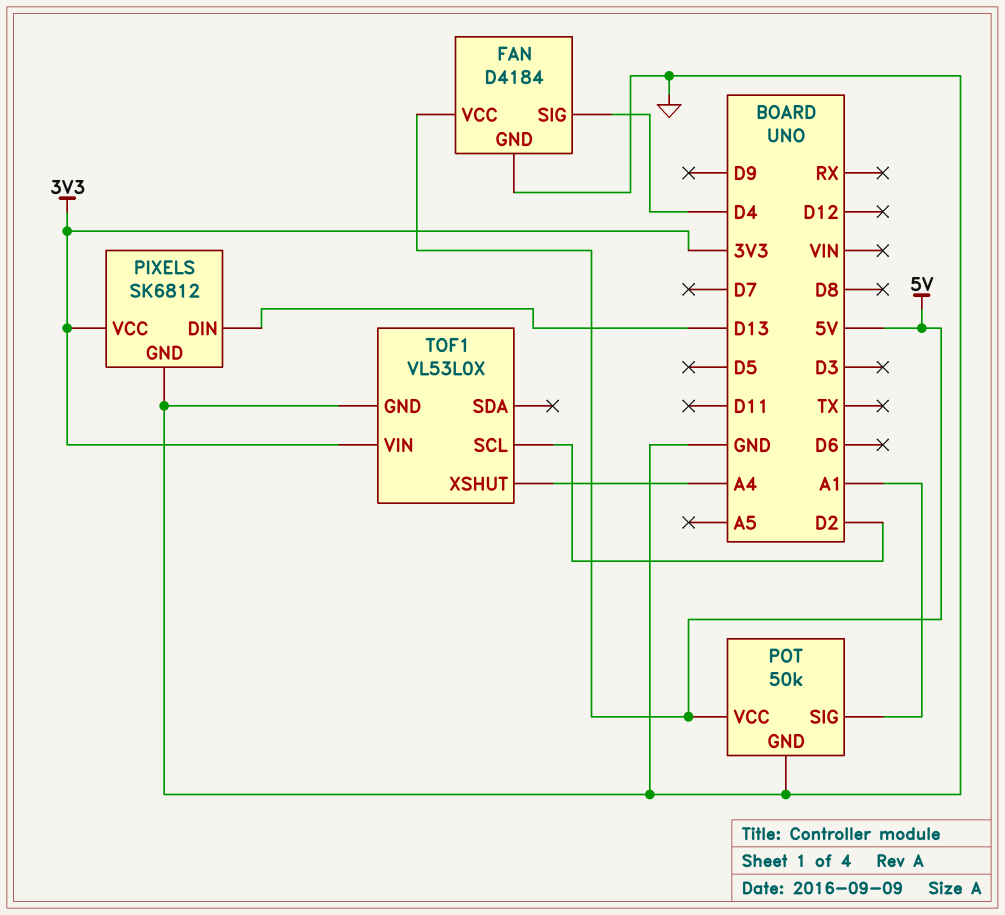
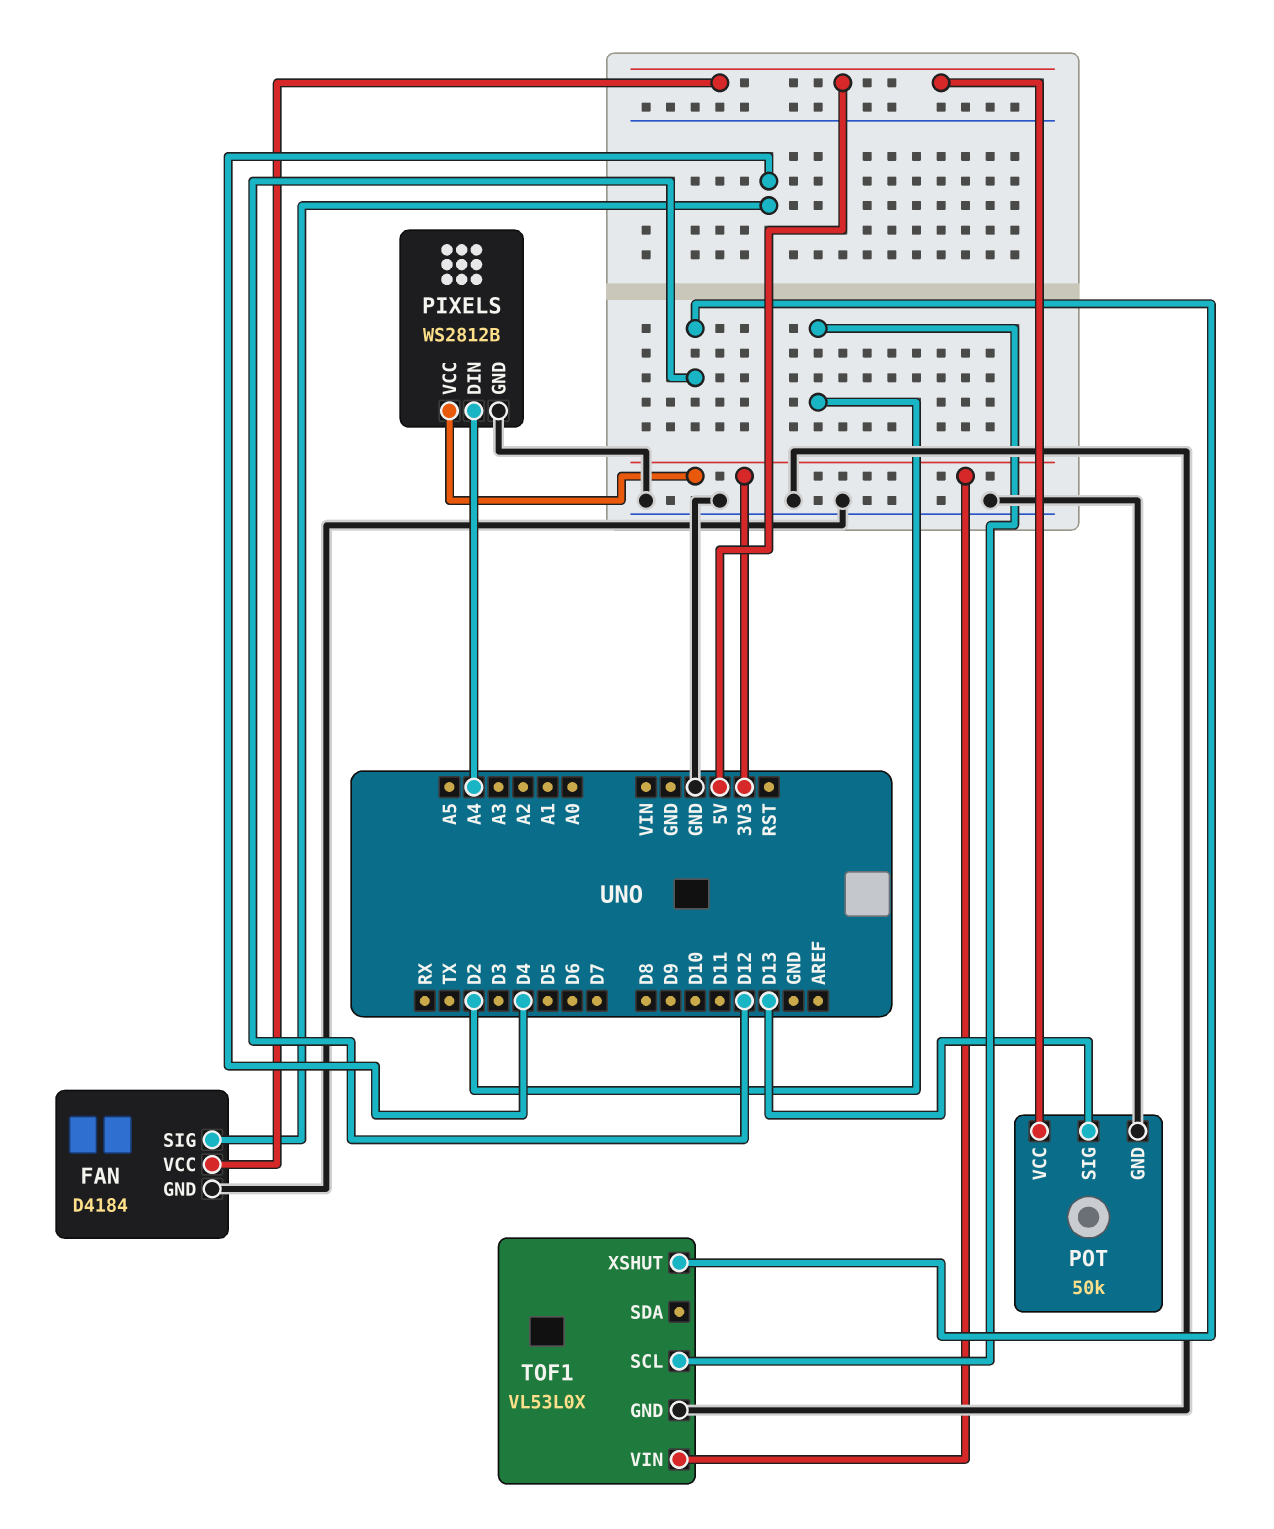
PIXELS: SK6812 -> WS2812B
PIXELS pin DIN: D13 -> A4
POT pin SIG: A1 -> D13
TOF1 pin XSHUT: A4 -> D12

